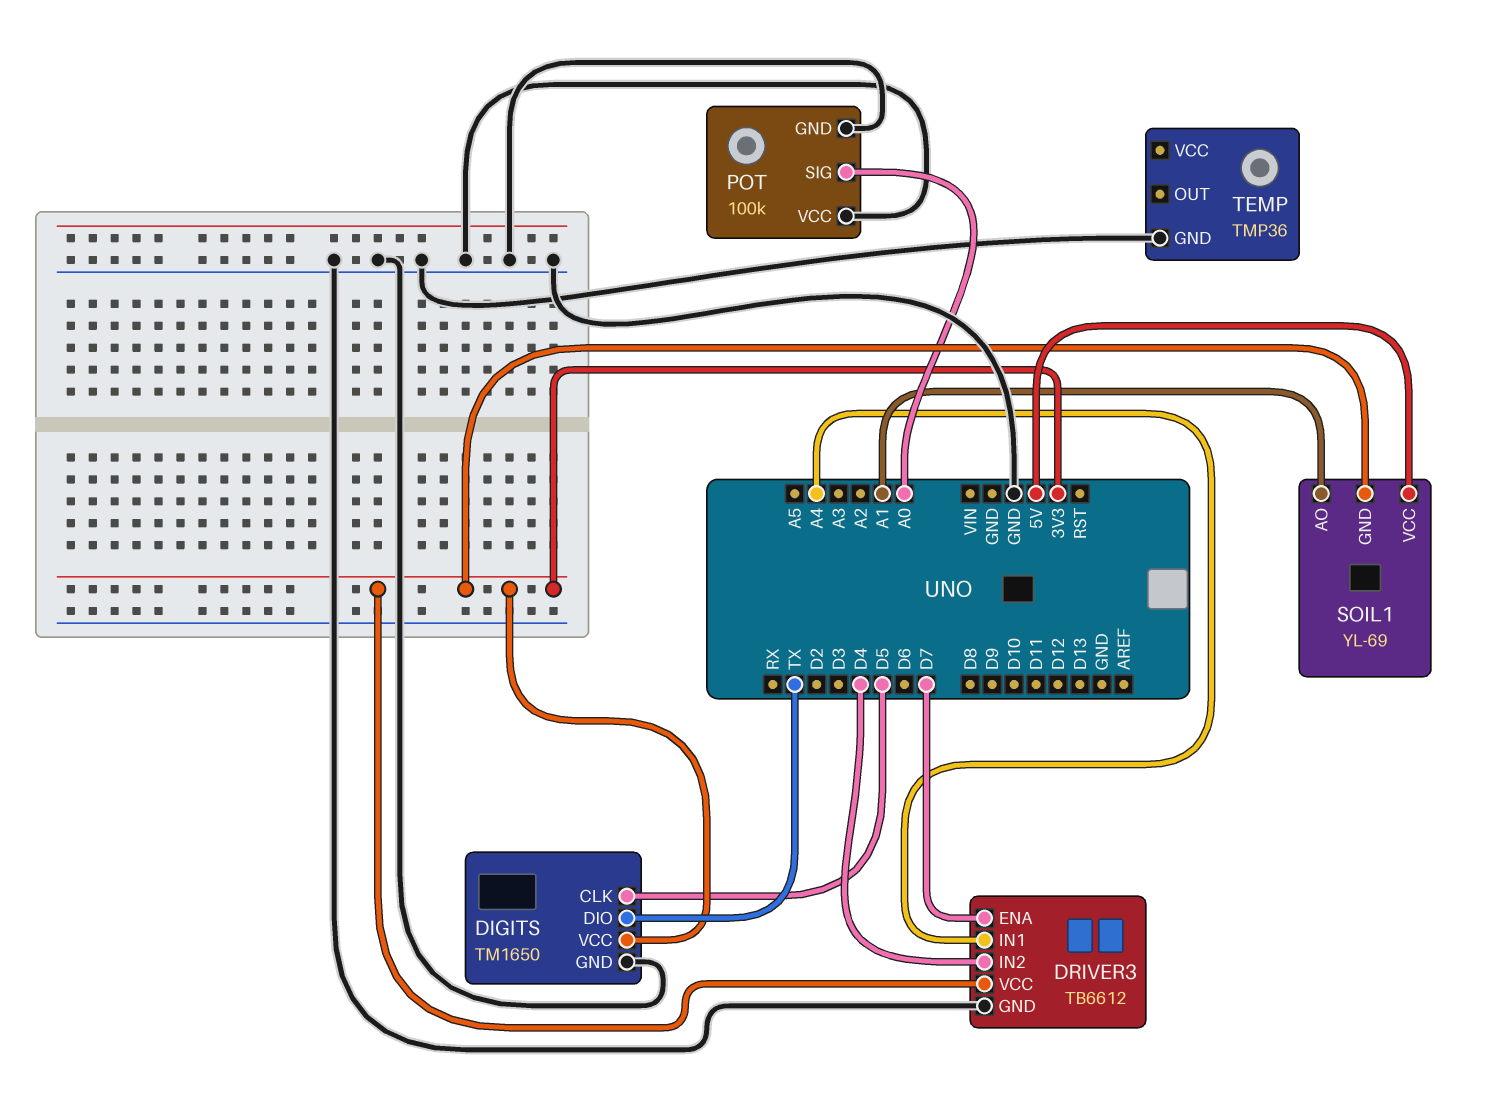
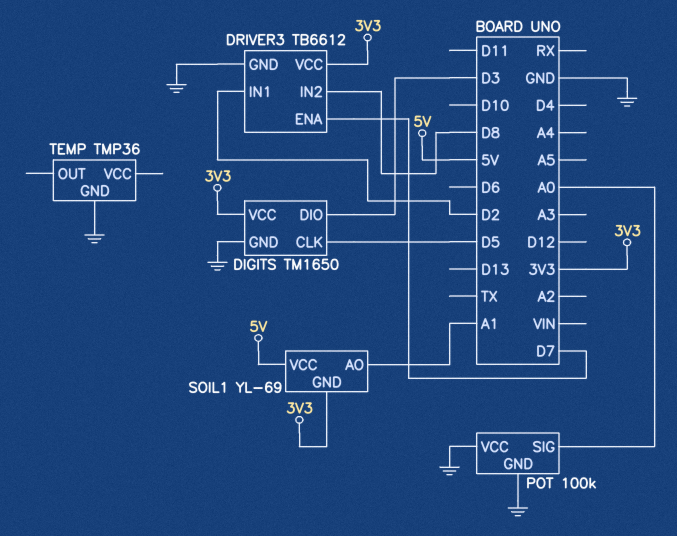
DIGITS pin DIO: TX -> D3
DRIVER3 pin IN1: A4 -> D2
DRIVER3 pin IN2: D4 -> D8

